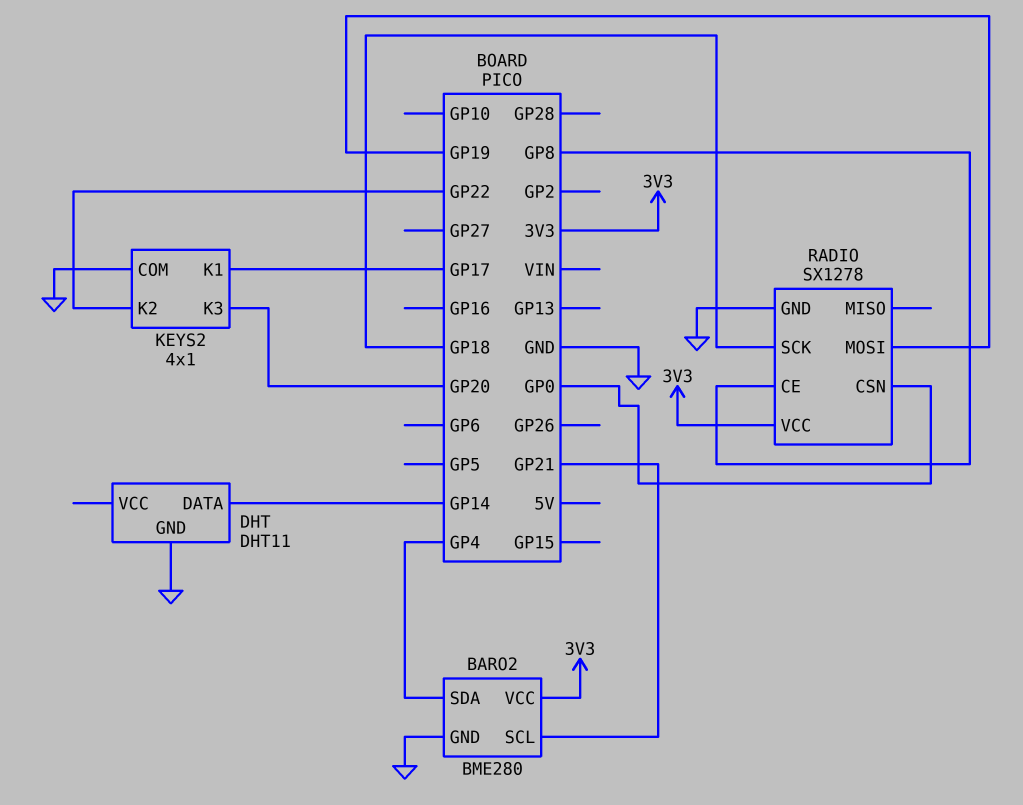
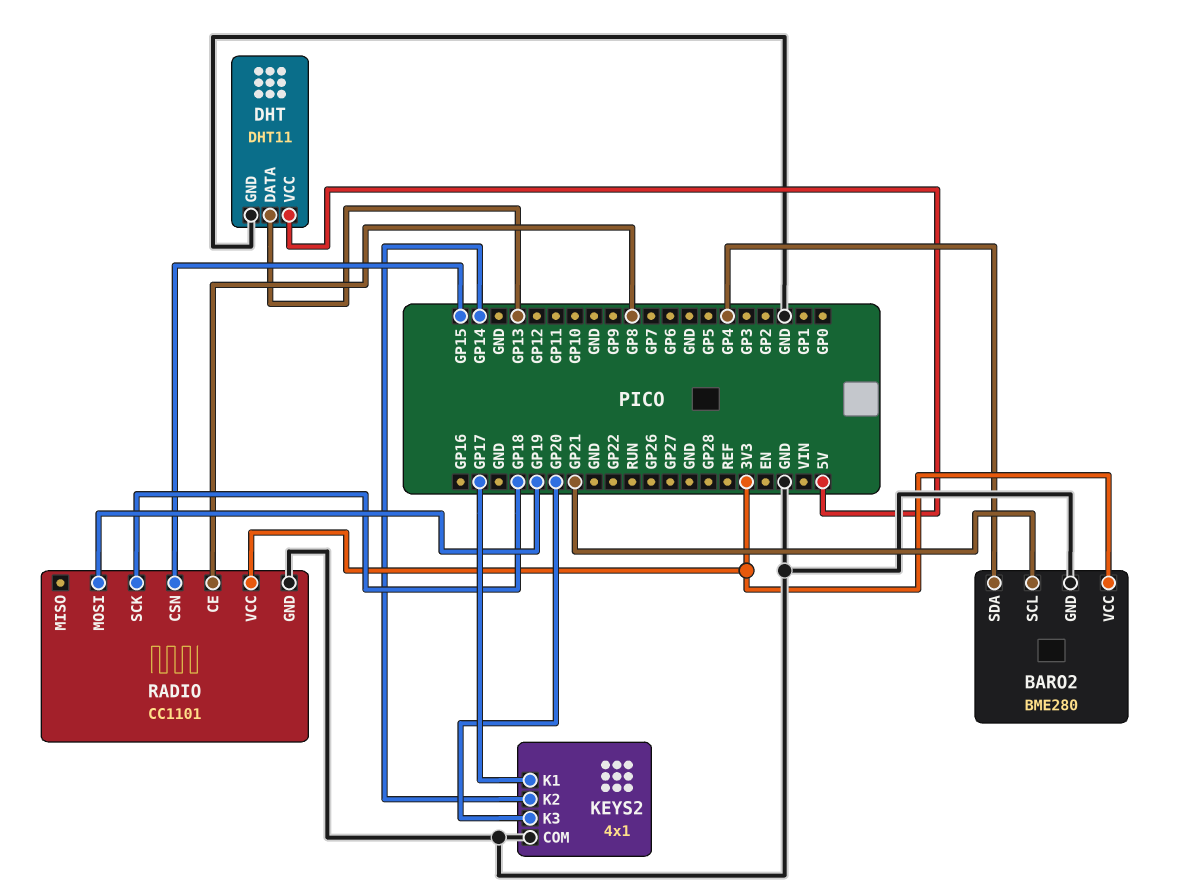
DHT pin DATA: GP14 -> GP13
DHT pin VCC: none -> 5V
KEYS2 pin K2: GP22 -> GP14
RADIO: SX1278 -> CC1101
RADIO pin CSN: GP0 -> GP15

